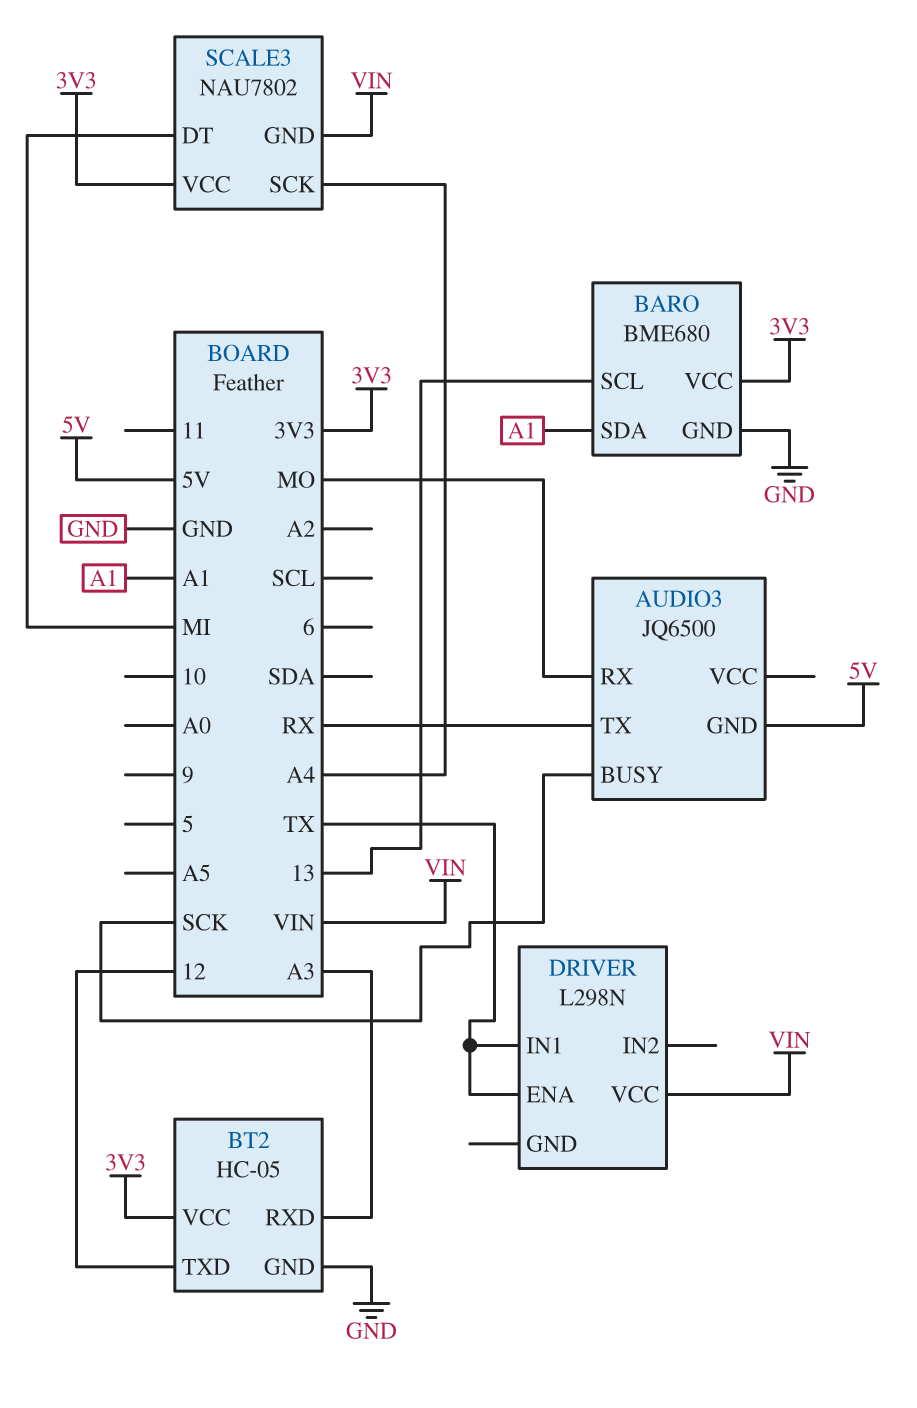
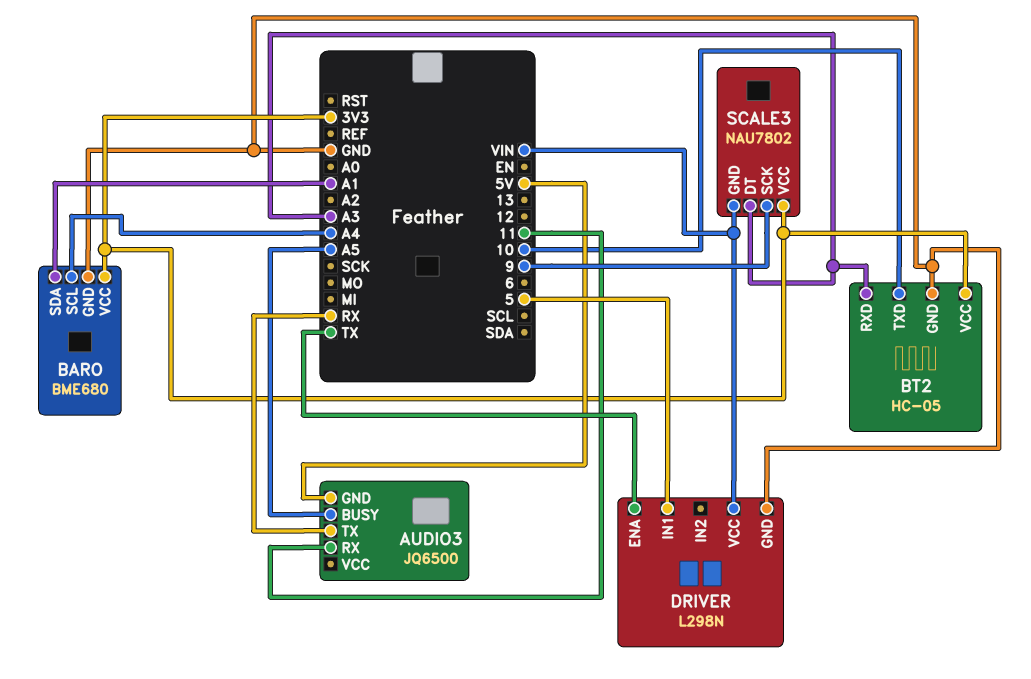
AUDIO3 pin BUSY: SCK -> A5
AUDIO3 pin RX: MO -> 11
BARO pin SCL: 13 -> A4
BT2 pin TXD: 12 -> 10
DRIVER pin GND: none -> GND
DRIVER pin IN1: TX -> 5
SCALE3 pin DT: MI -> A3
SCALE3 pin SCK: A4 -> 9

